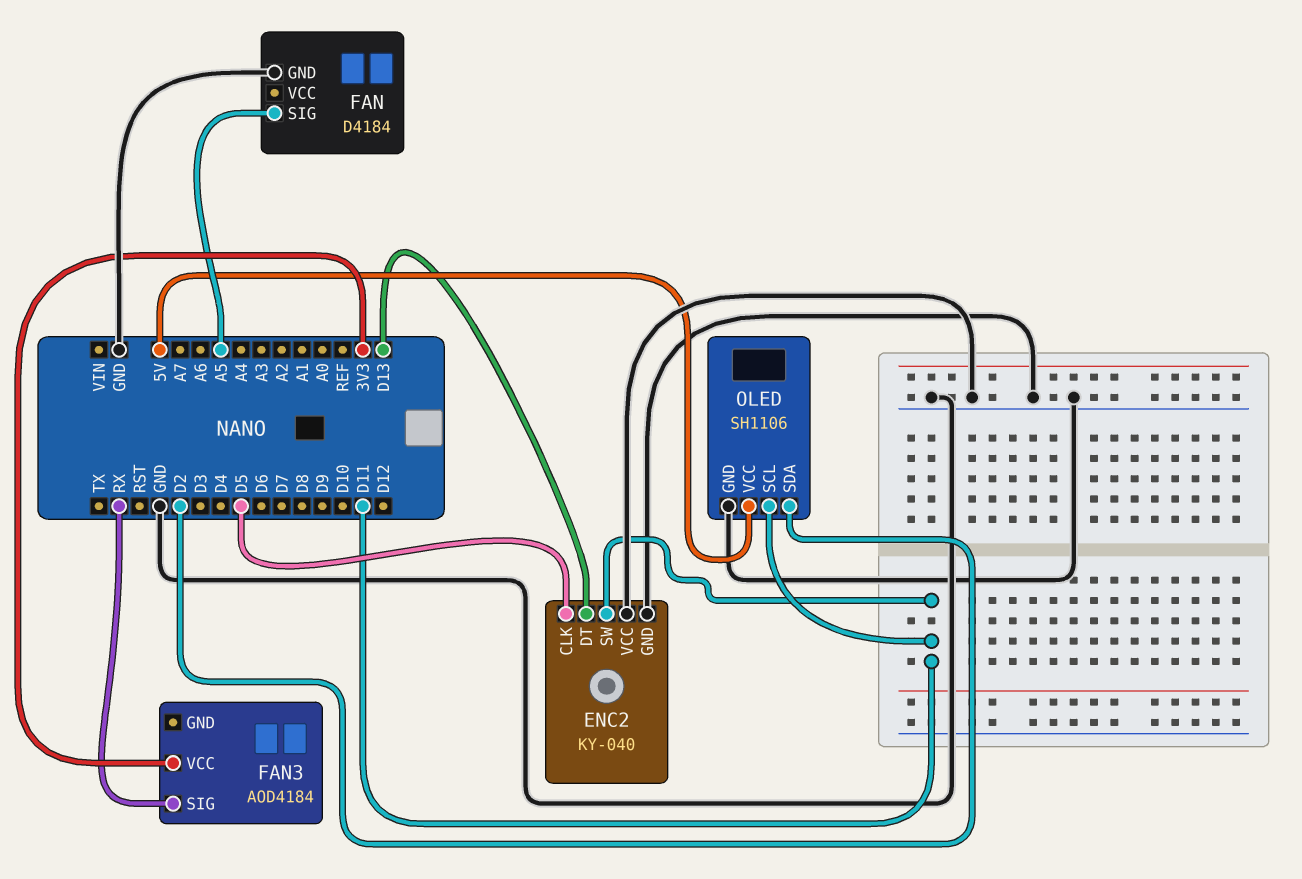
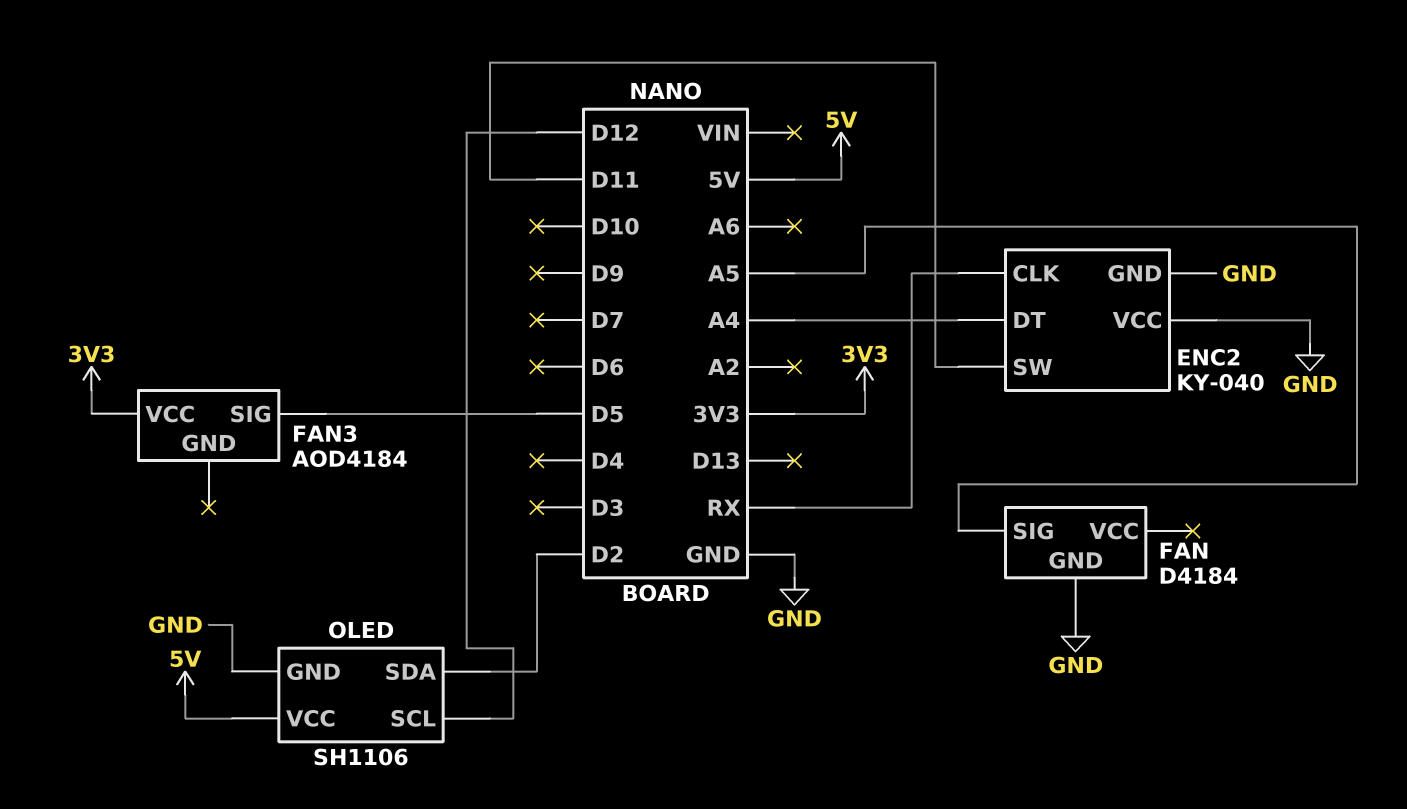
ENC2 pin CLK: D5 -> RX
ENC2 pin DT: D13 -> A4
FAN3 pin SIG: RX -> D5
OLED pin SCL: D11 -> D12

